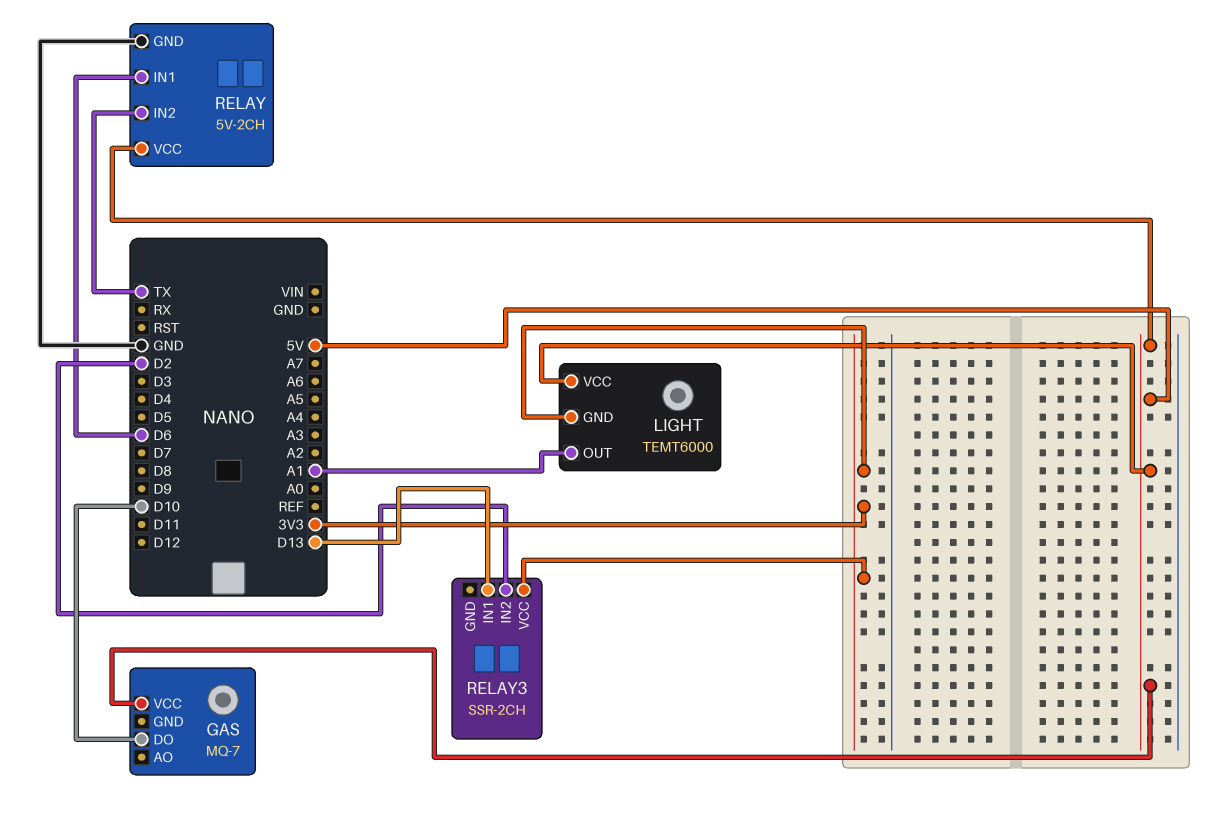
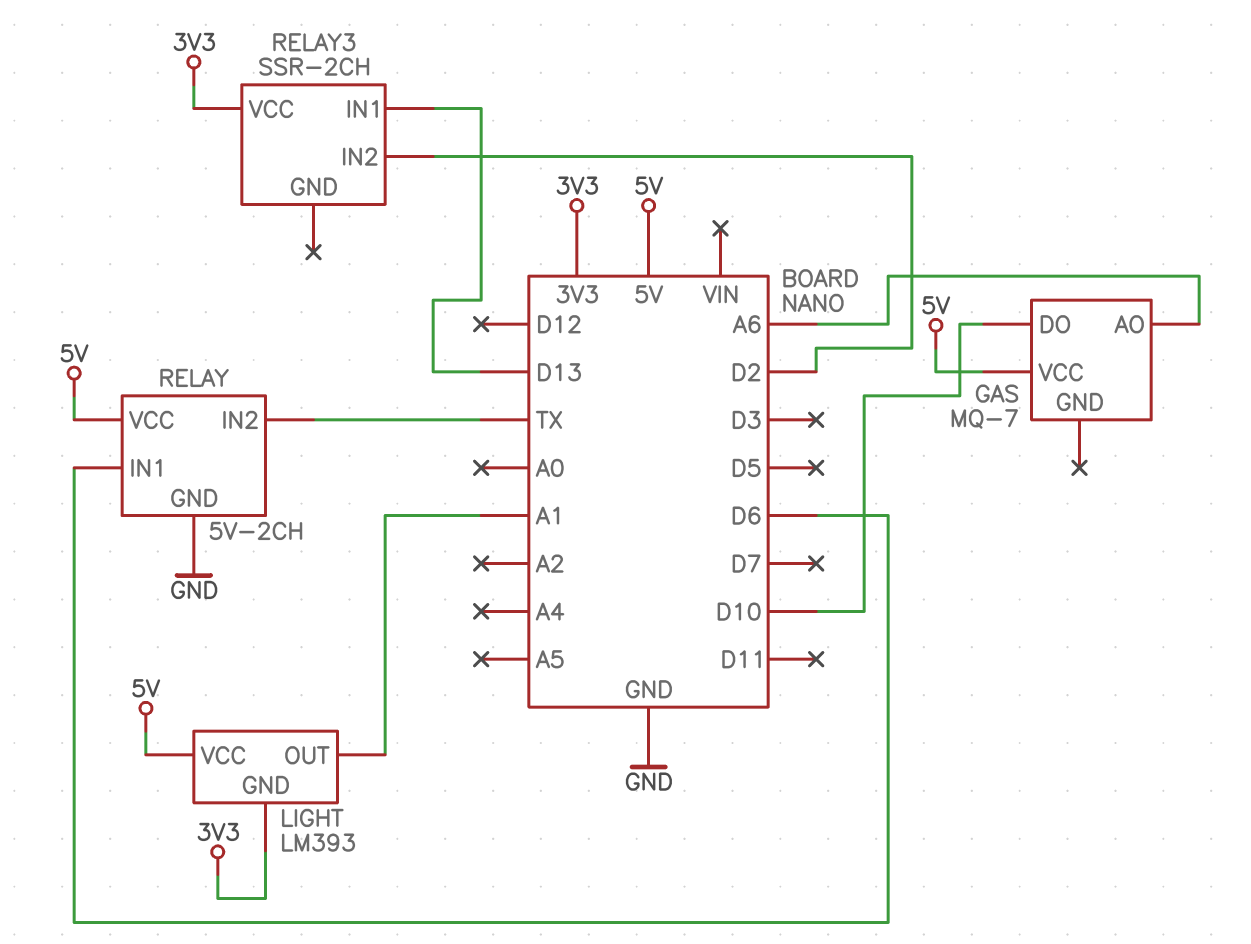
GAS pin AO: none -> A6
LIGHT: TEMT6000 -> LM393

